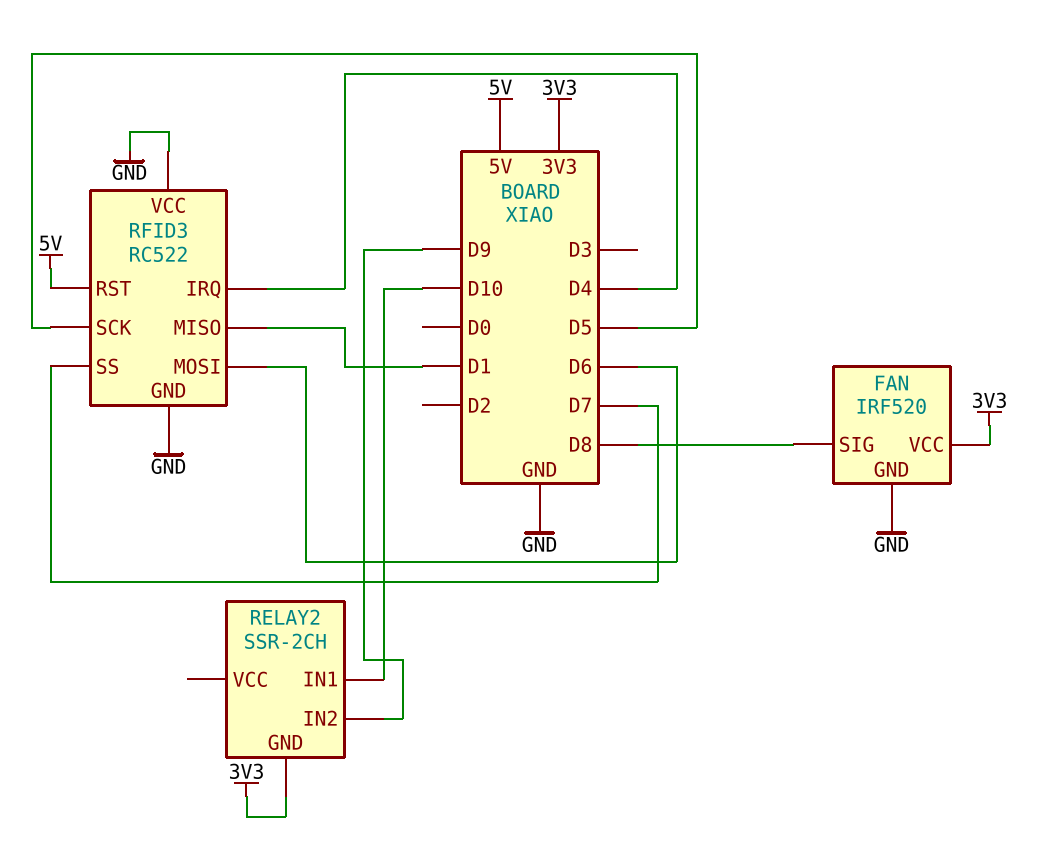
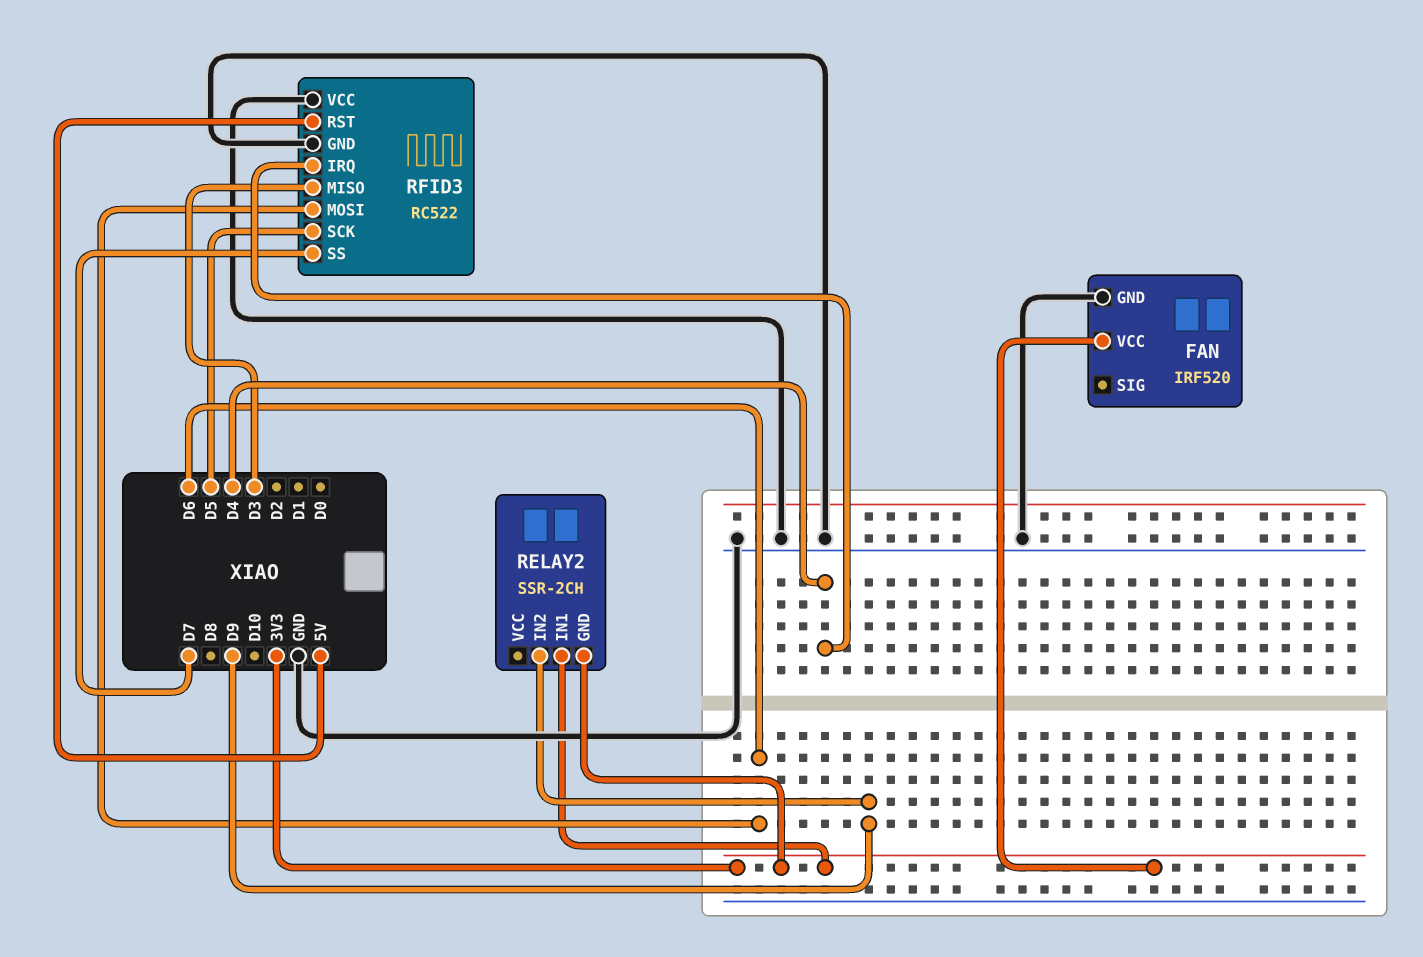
FAN pin SIG: D8 -> none
RELAY2 pin IN1: D10 -> 3V3
RFID3 pin MISO: D1 -> D3

